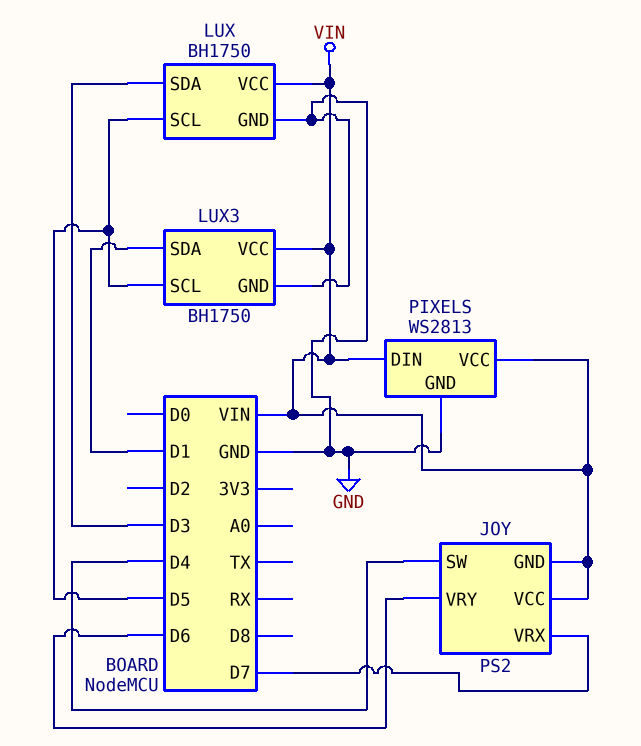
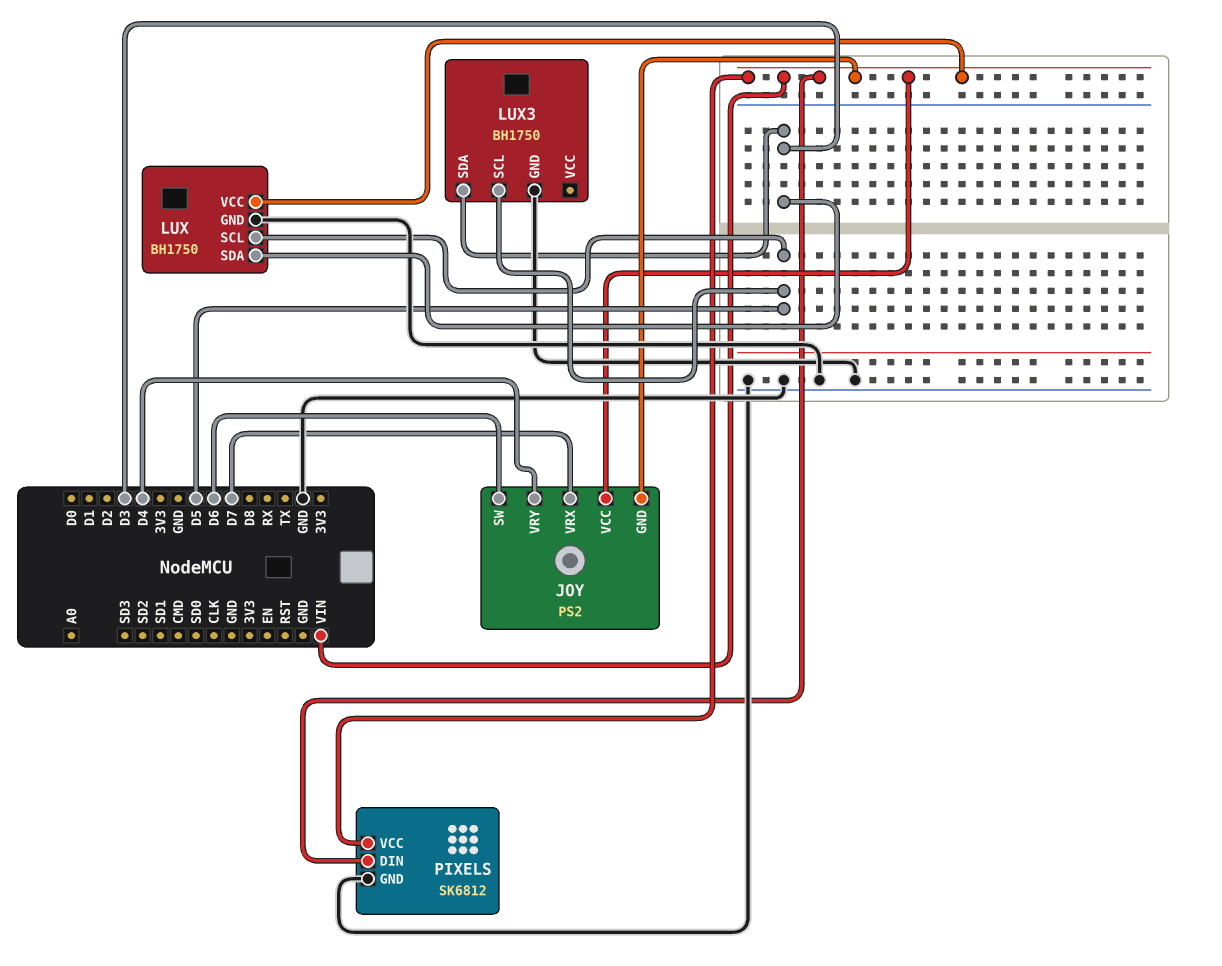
JOY pin SW: D4 -> D6
JOY pin VRY: D6 -> D4
LUX3 pin SDA: D1 -> D3
LUX3 pin VCC: VIN -> none
PIXELS: WS2813 -> SK6812

